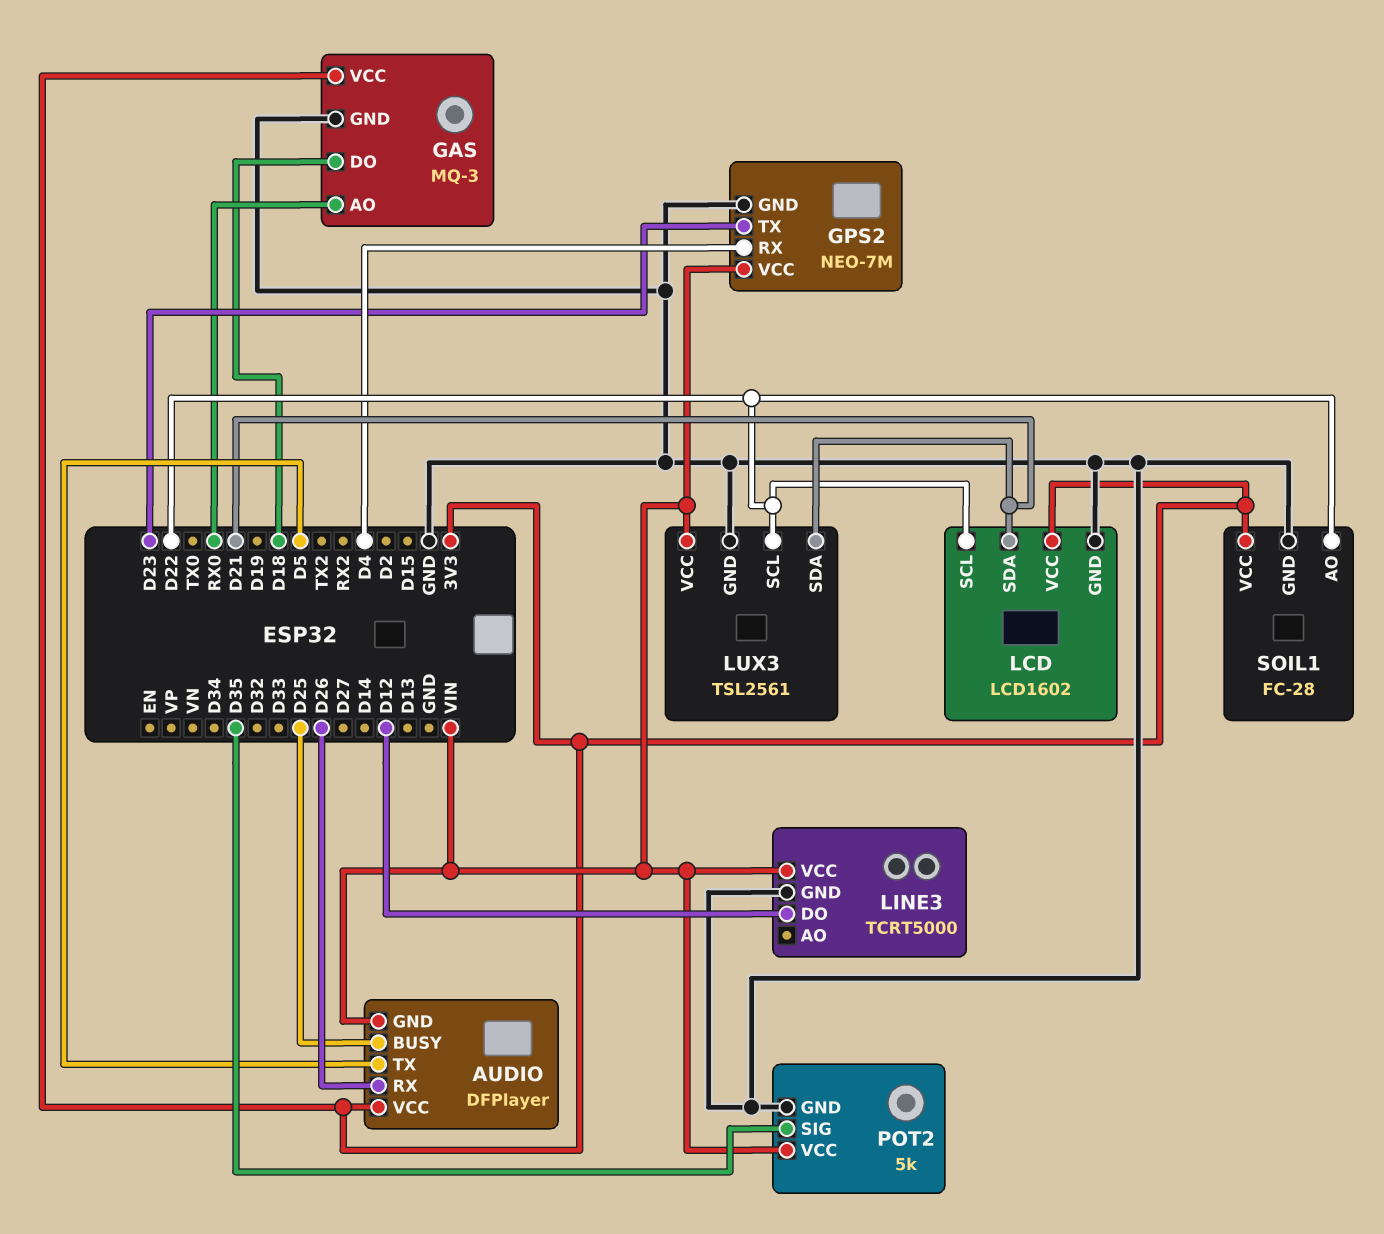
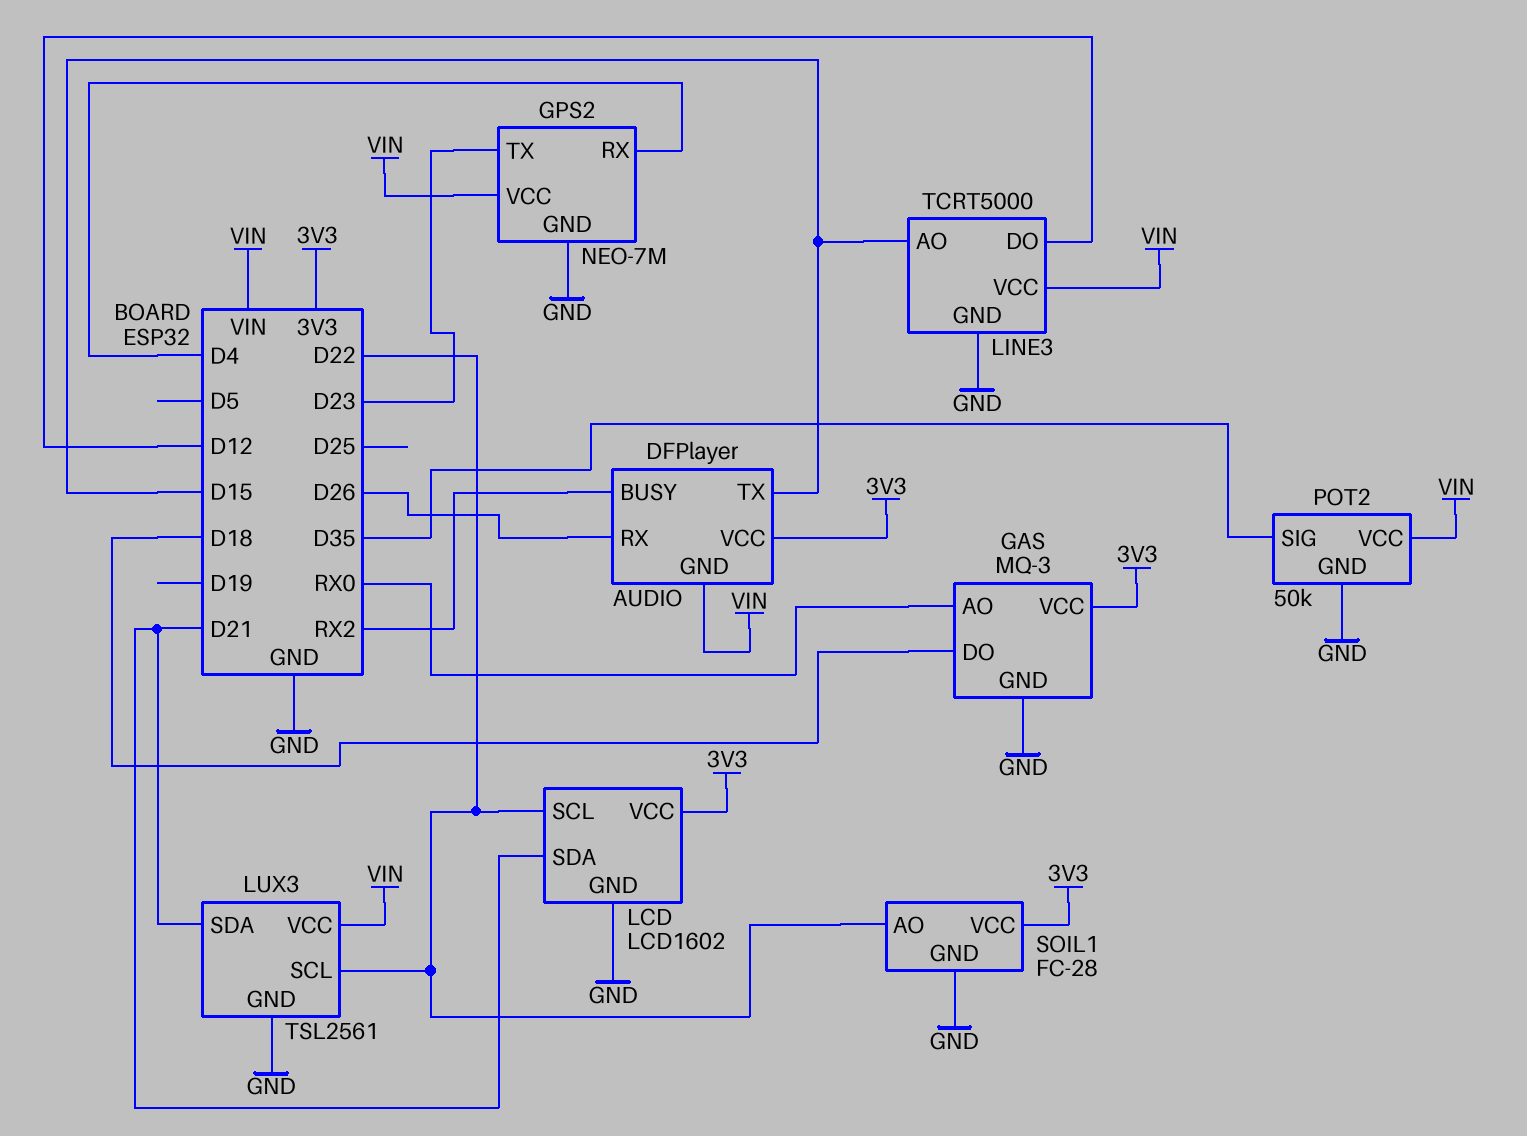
AUDIO pin BUSY: D25 -> RX2
AUDIO pin TX: D5 -> D15
LINE3 pin AO: none -> D15
POT2: 5k -> 50k

